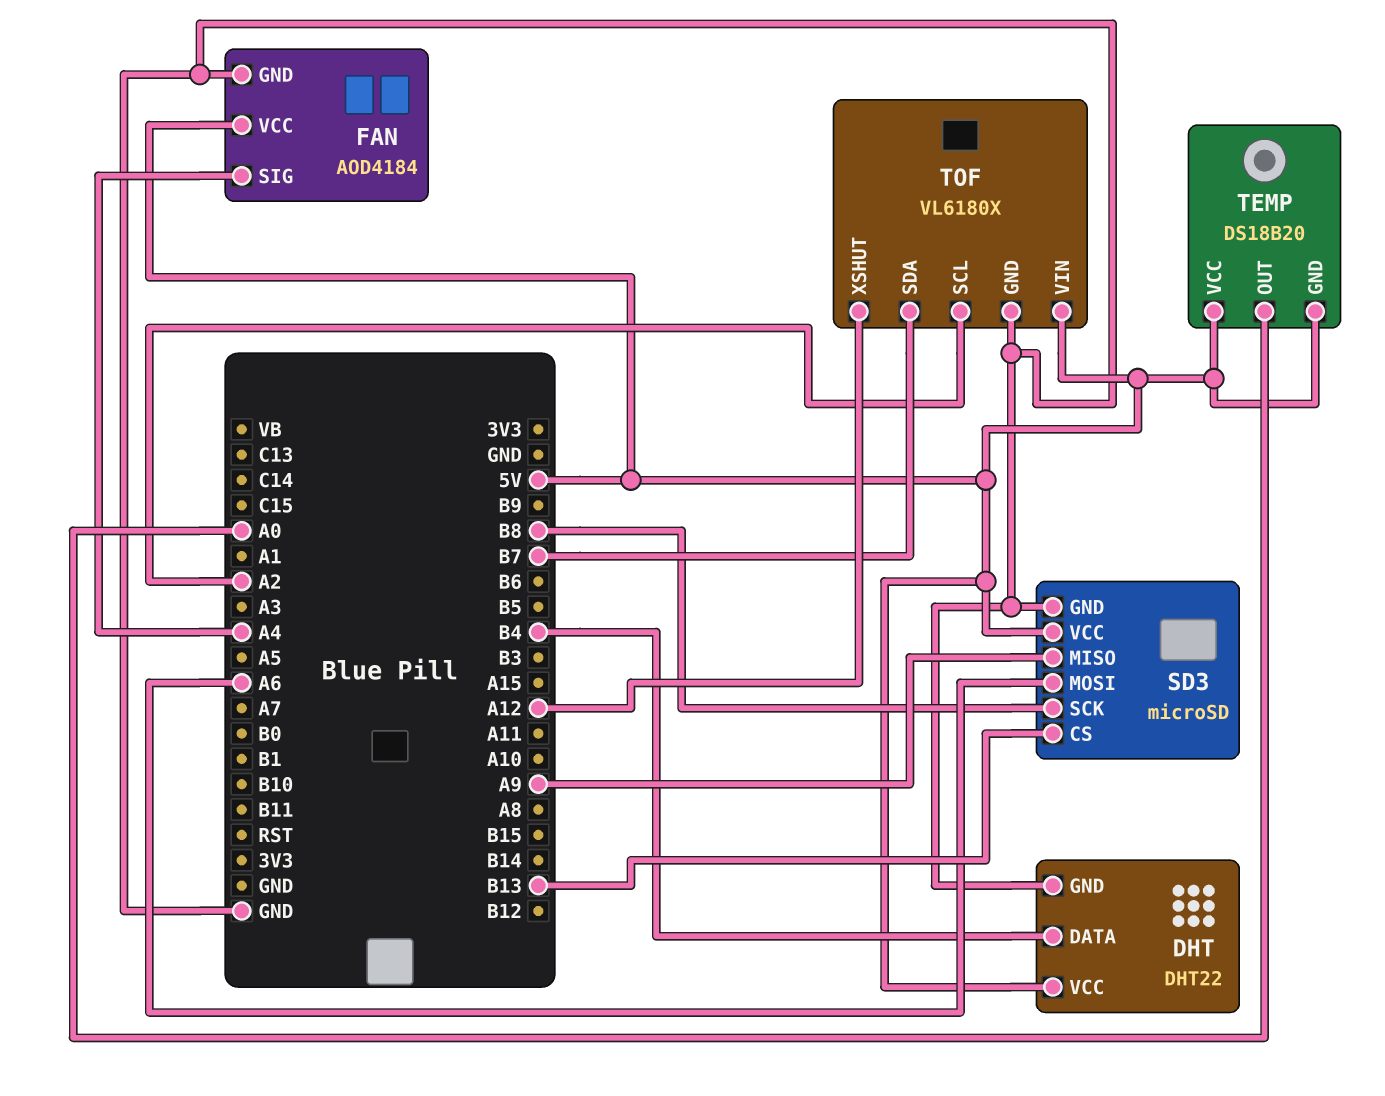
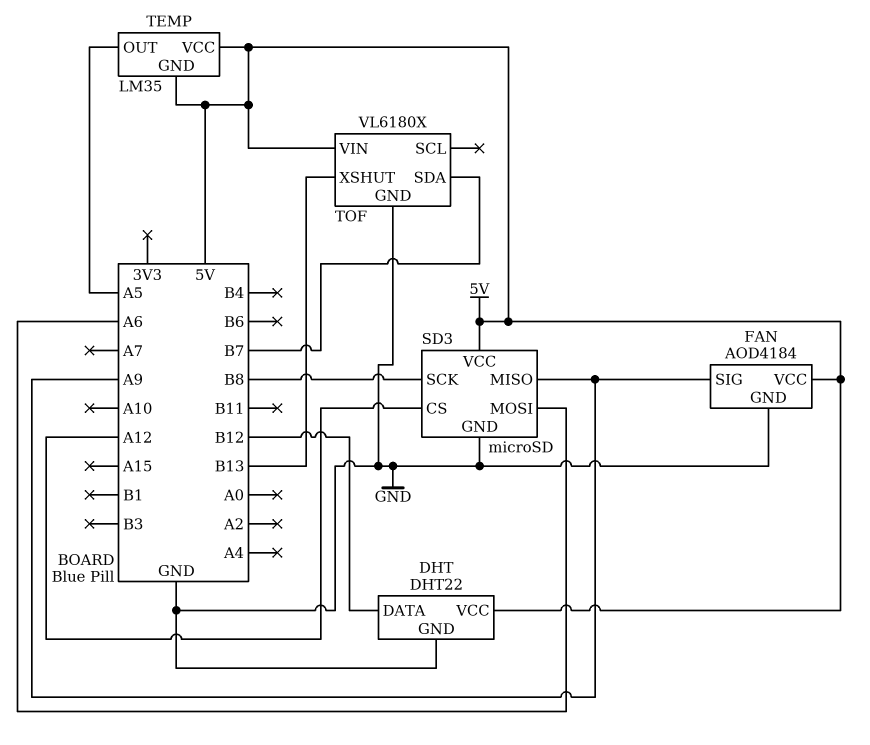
DHT pin DATA: B4 -> B12
FAN pin SIG: A4 -> A9
SD3 pin CS: B13 -> A12
TEMP: DS18B20 -> LM35
TEMP pin OUT: A0 -> A5
TOF pin SCL: A2 -> none
TOF pin XSHUT: A12 -> B13

